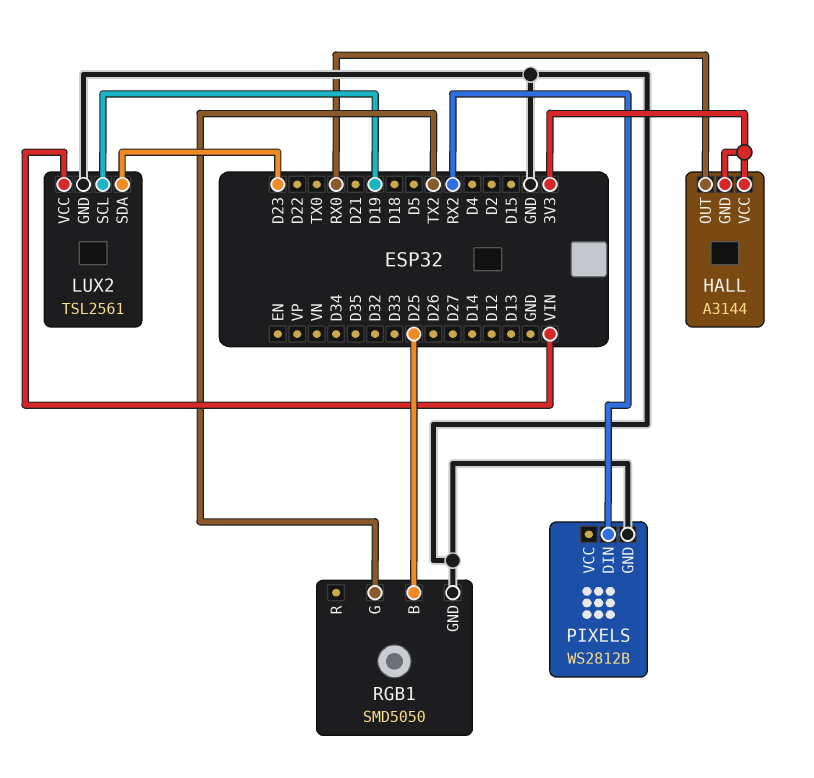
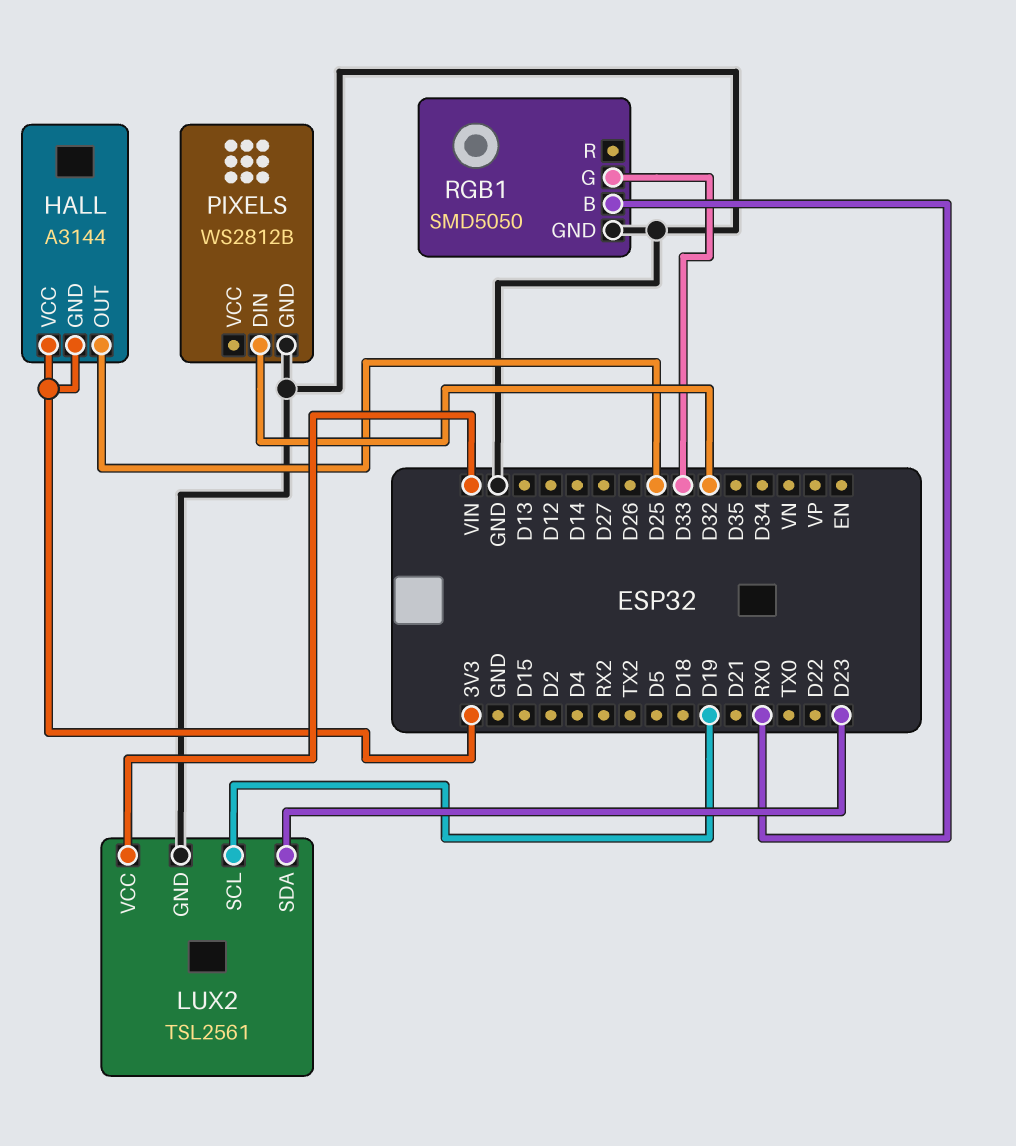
HALL pin OUT: RX0 -> D25
PIXELS pin DIN: RX2 -> D32
RGB1 pin B: D25 -> RX0
RGB1 pin G: TX2 -> D33

